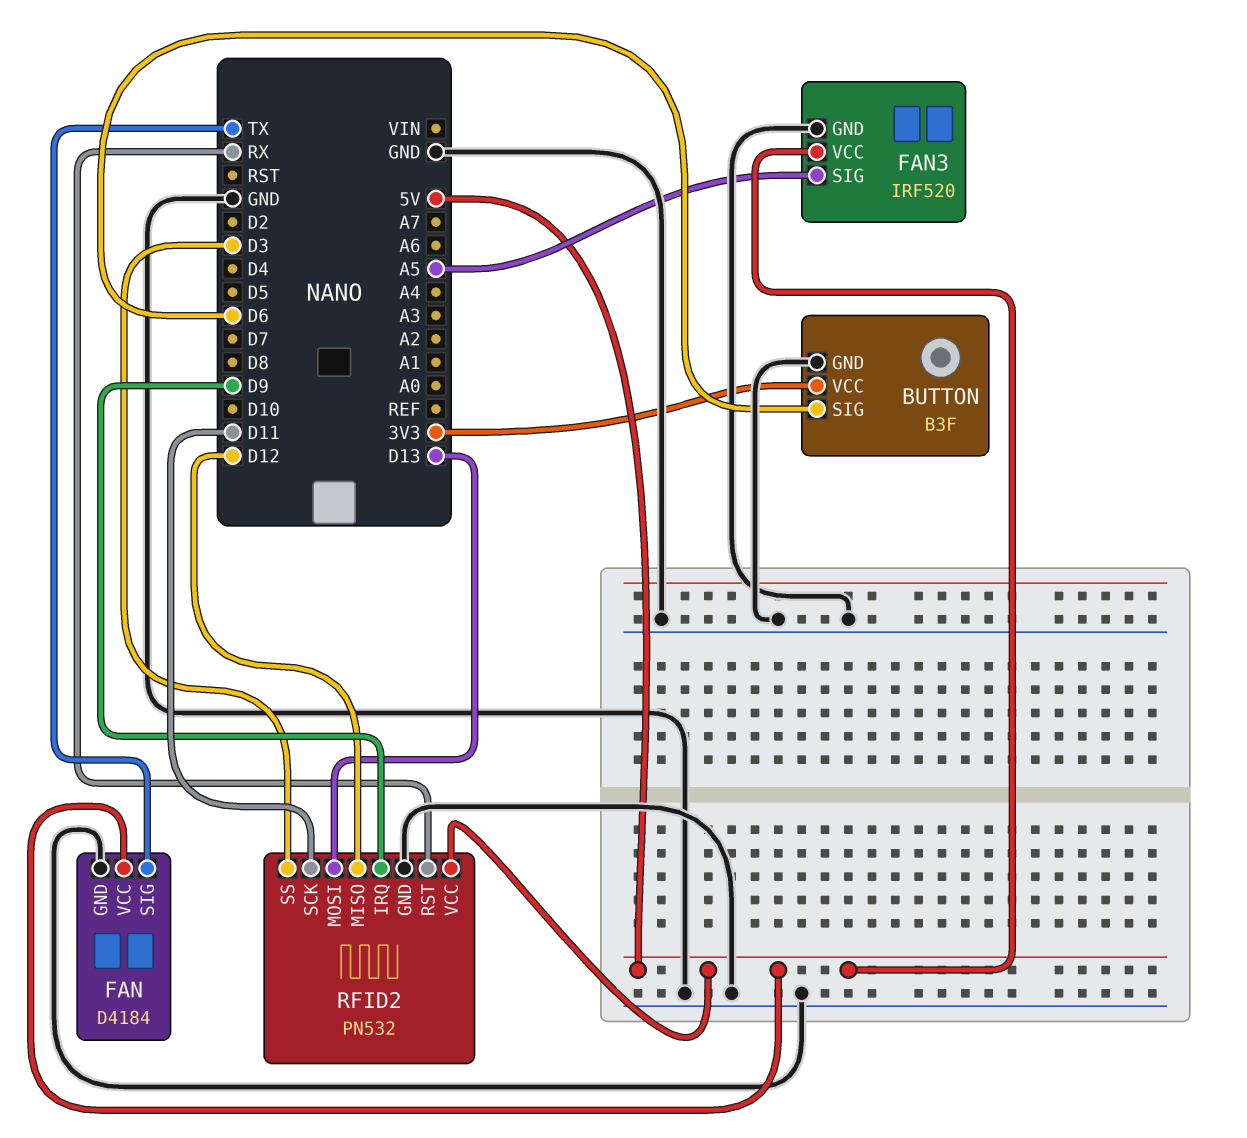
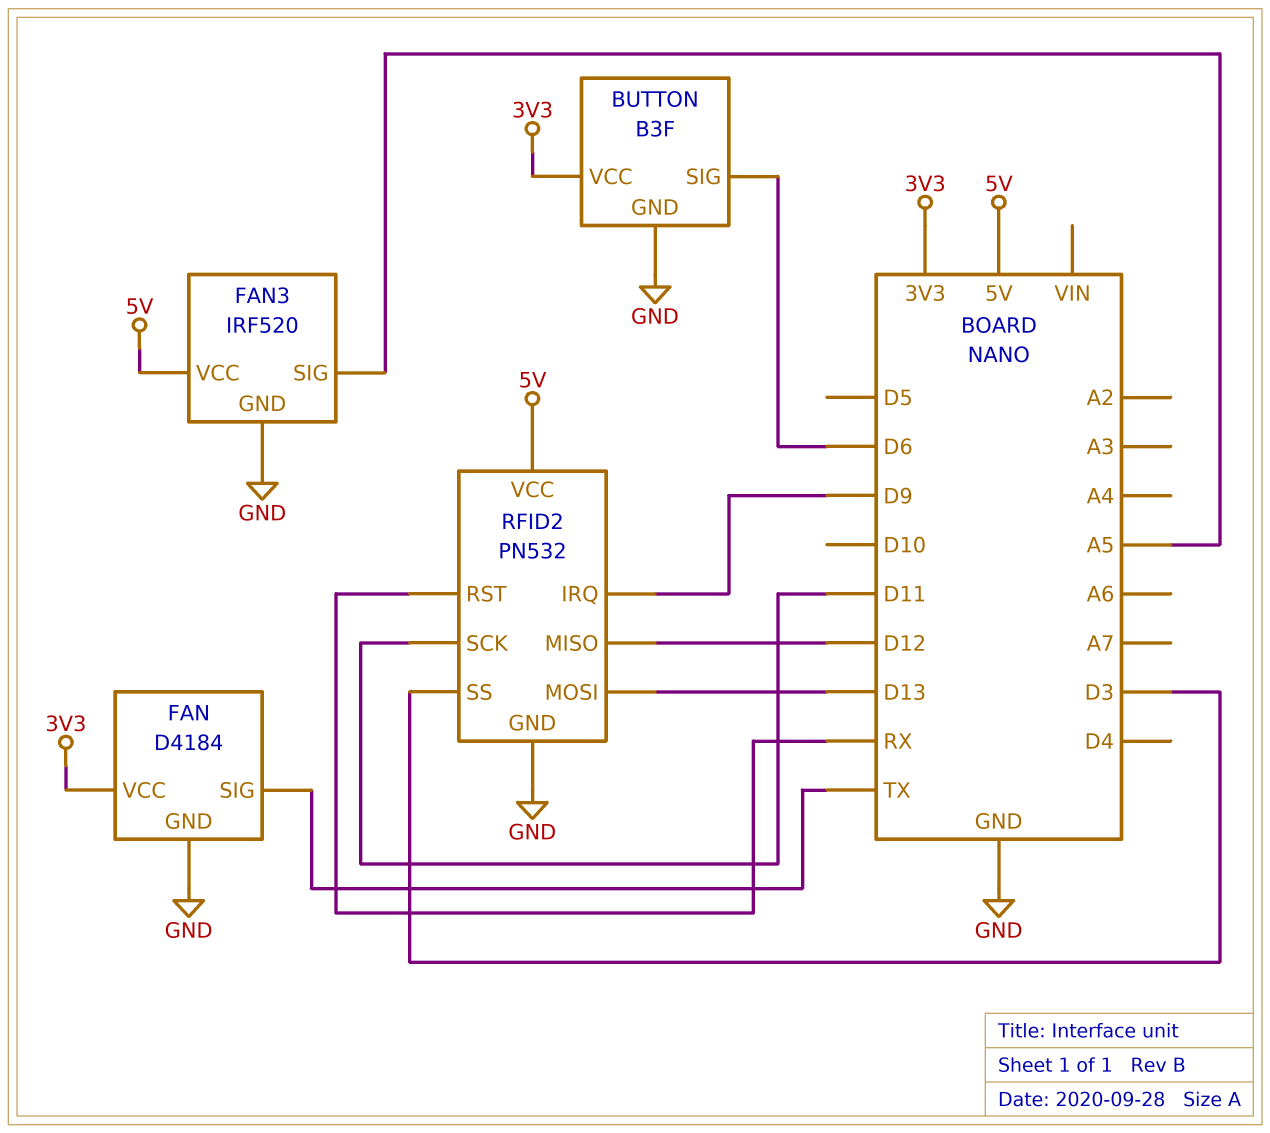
FAN pin VCC: 5V -> 3V3

